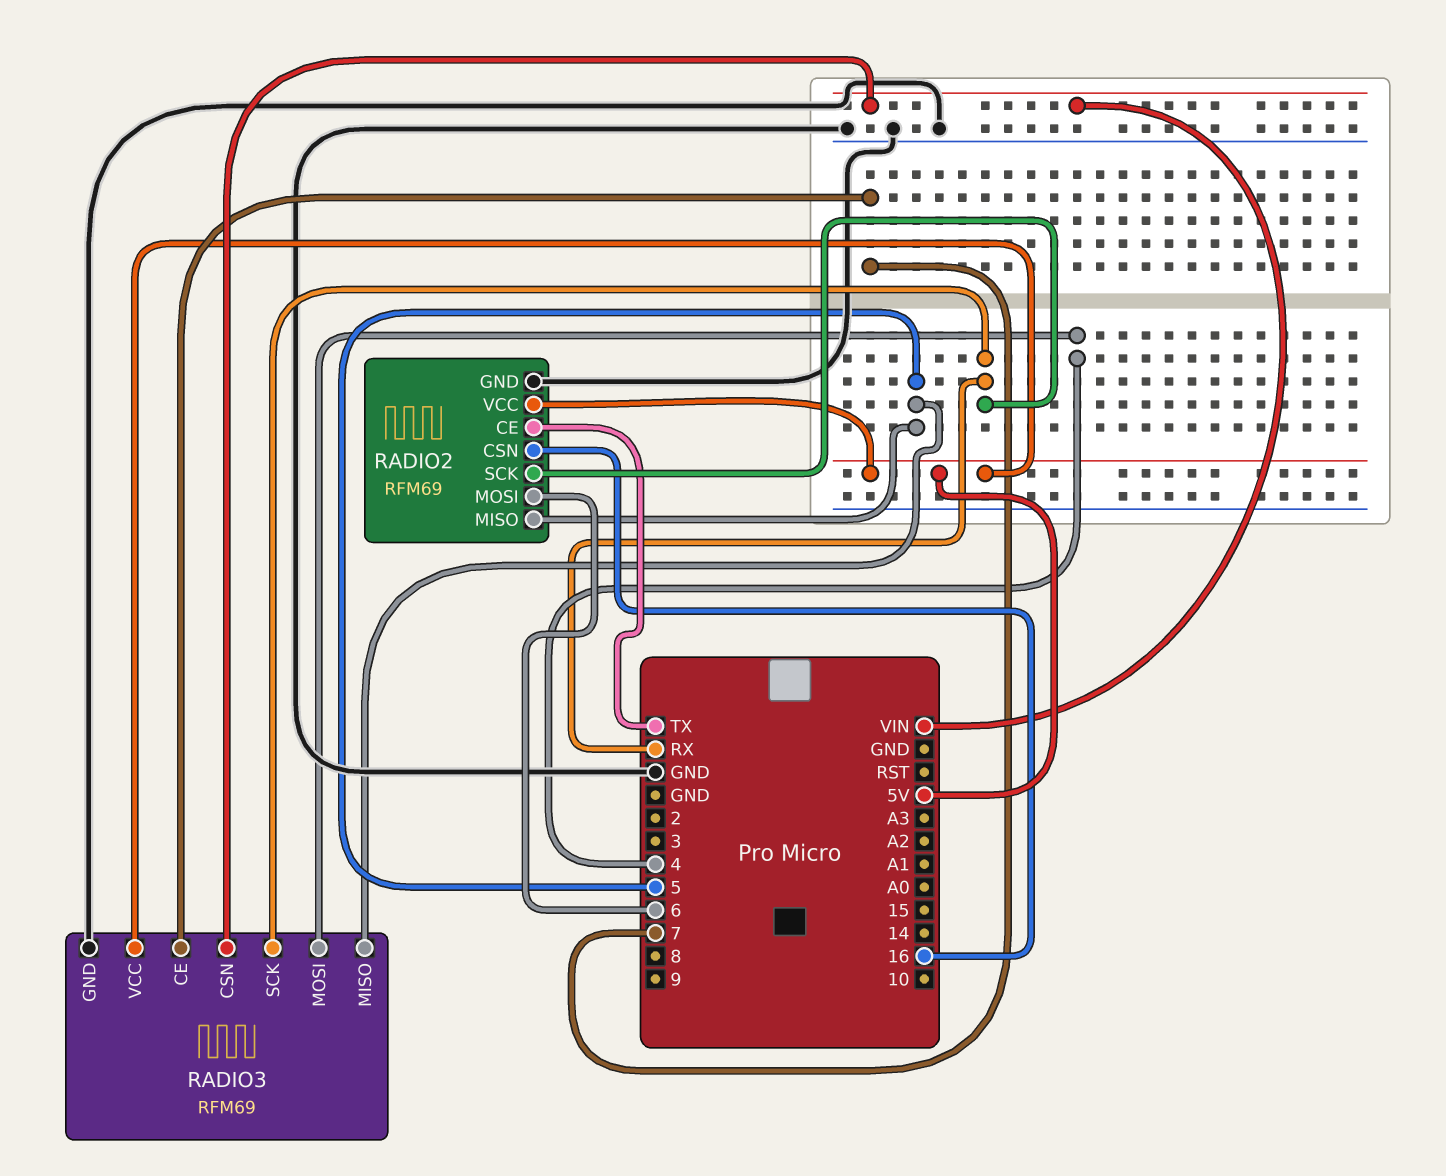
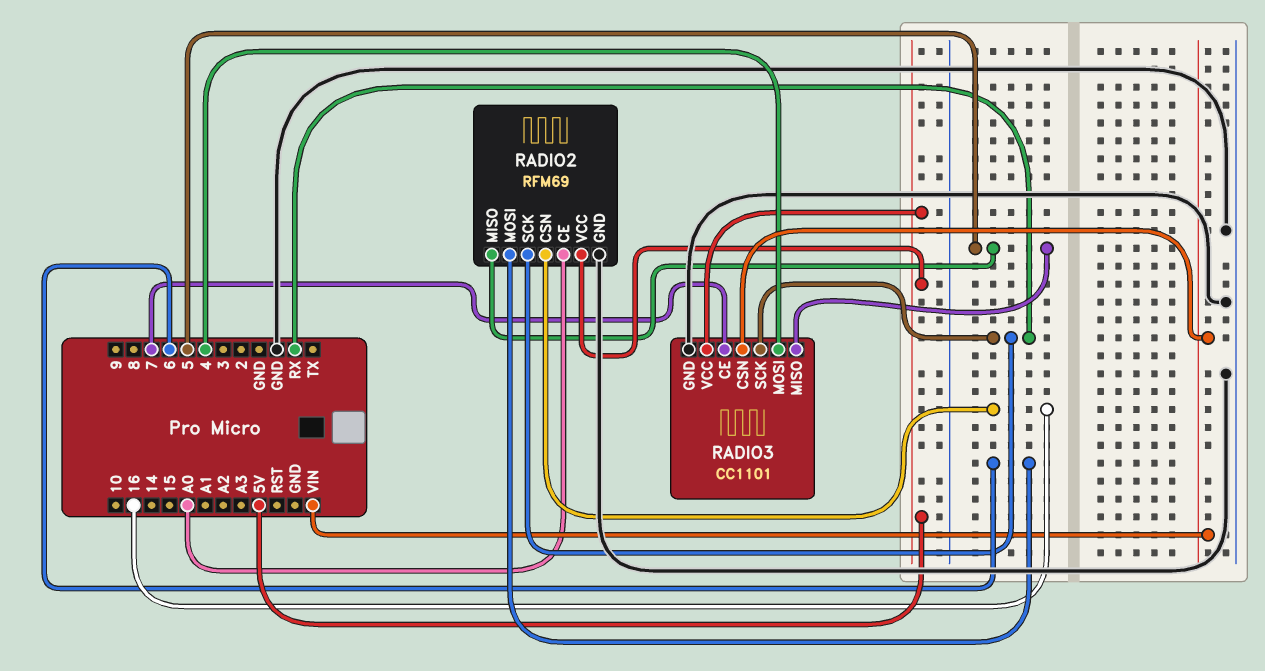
RADIO2 pin CE: TX -> A0
RADIO3: RFM69 -> CC1101

